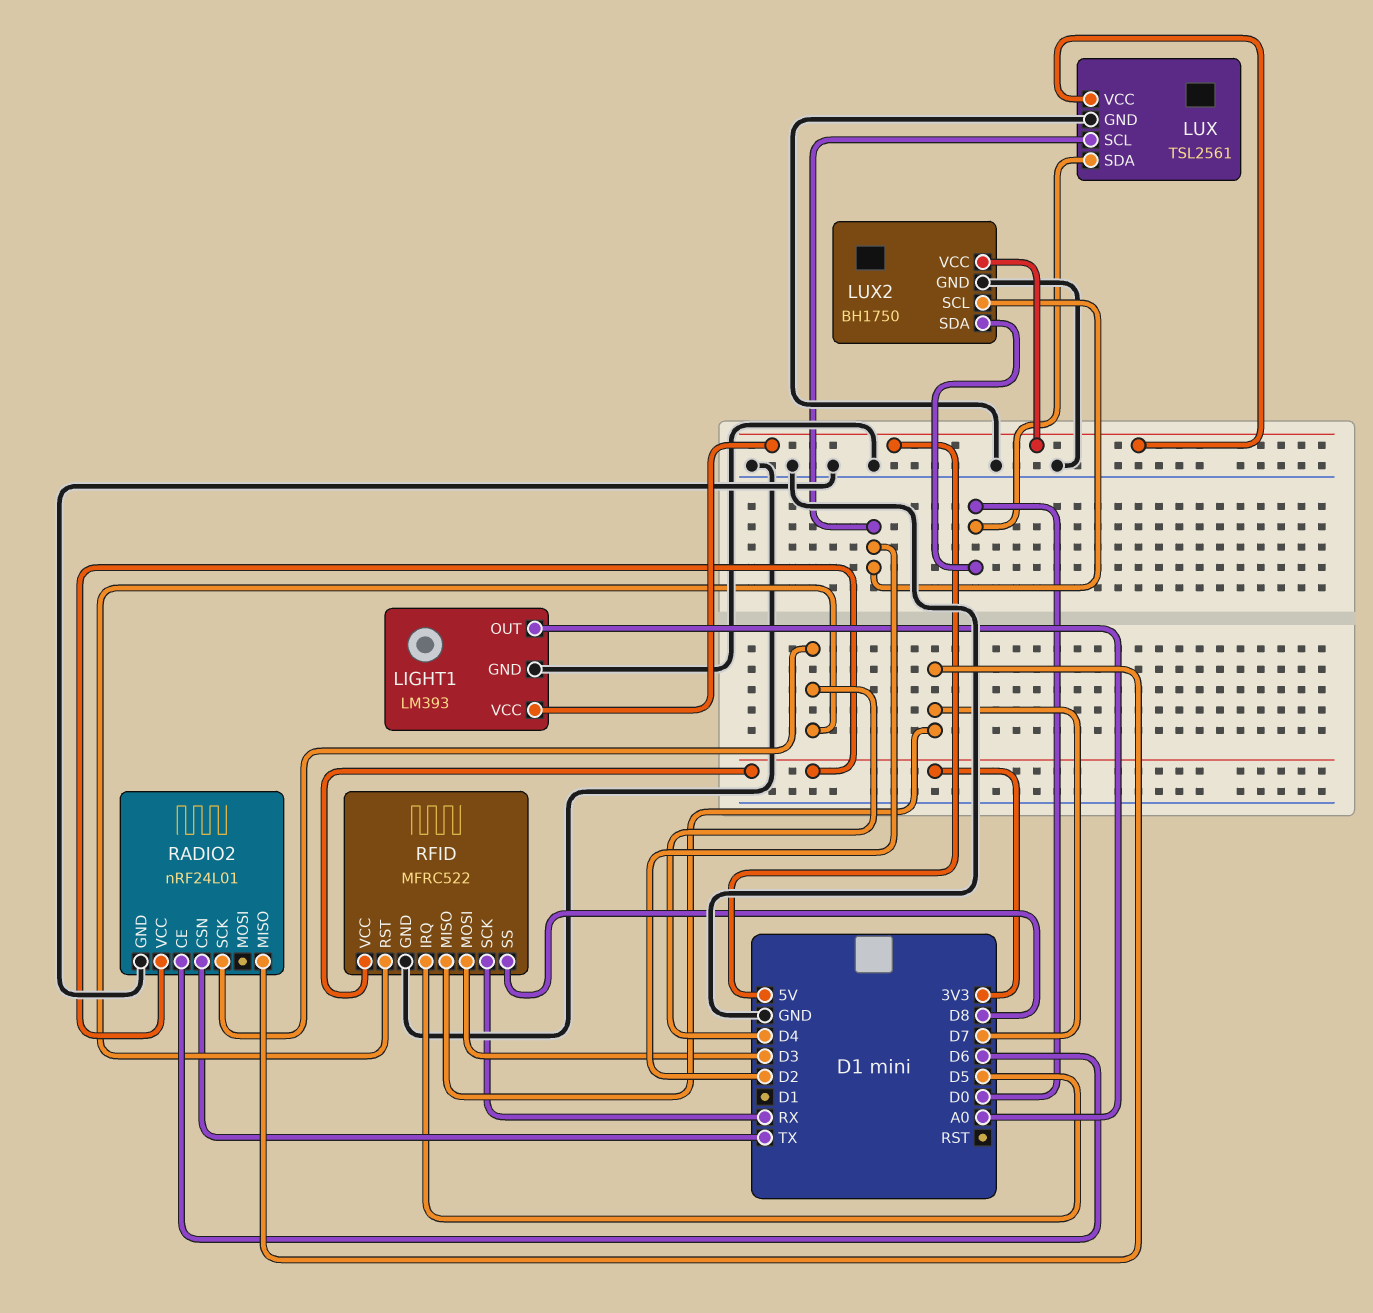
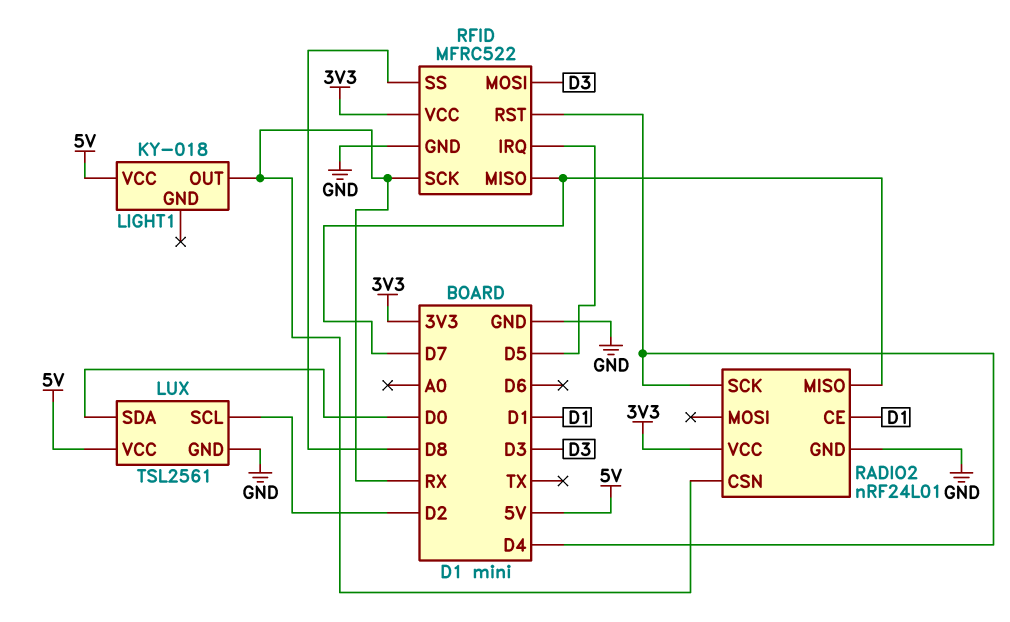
LIGHT1: LM393 -> KY-018
LIGHT1 pin GND: GND -> none
LIGHT1 pin OUT: A0 -> RX
LUX2: BH1750 -> none
LUX2 pin GND: GND -> none
LUX2 pin SCL: D2 -> none
LUX2 pin SDA: D0 -> none
LUX2 pin VCC: 5V -> none
RADIO2 pin CE: D6 -> D1
RADIO2 pin CSN: TX -> RX

